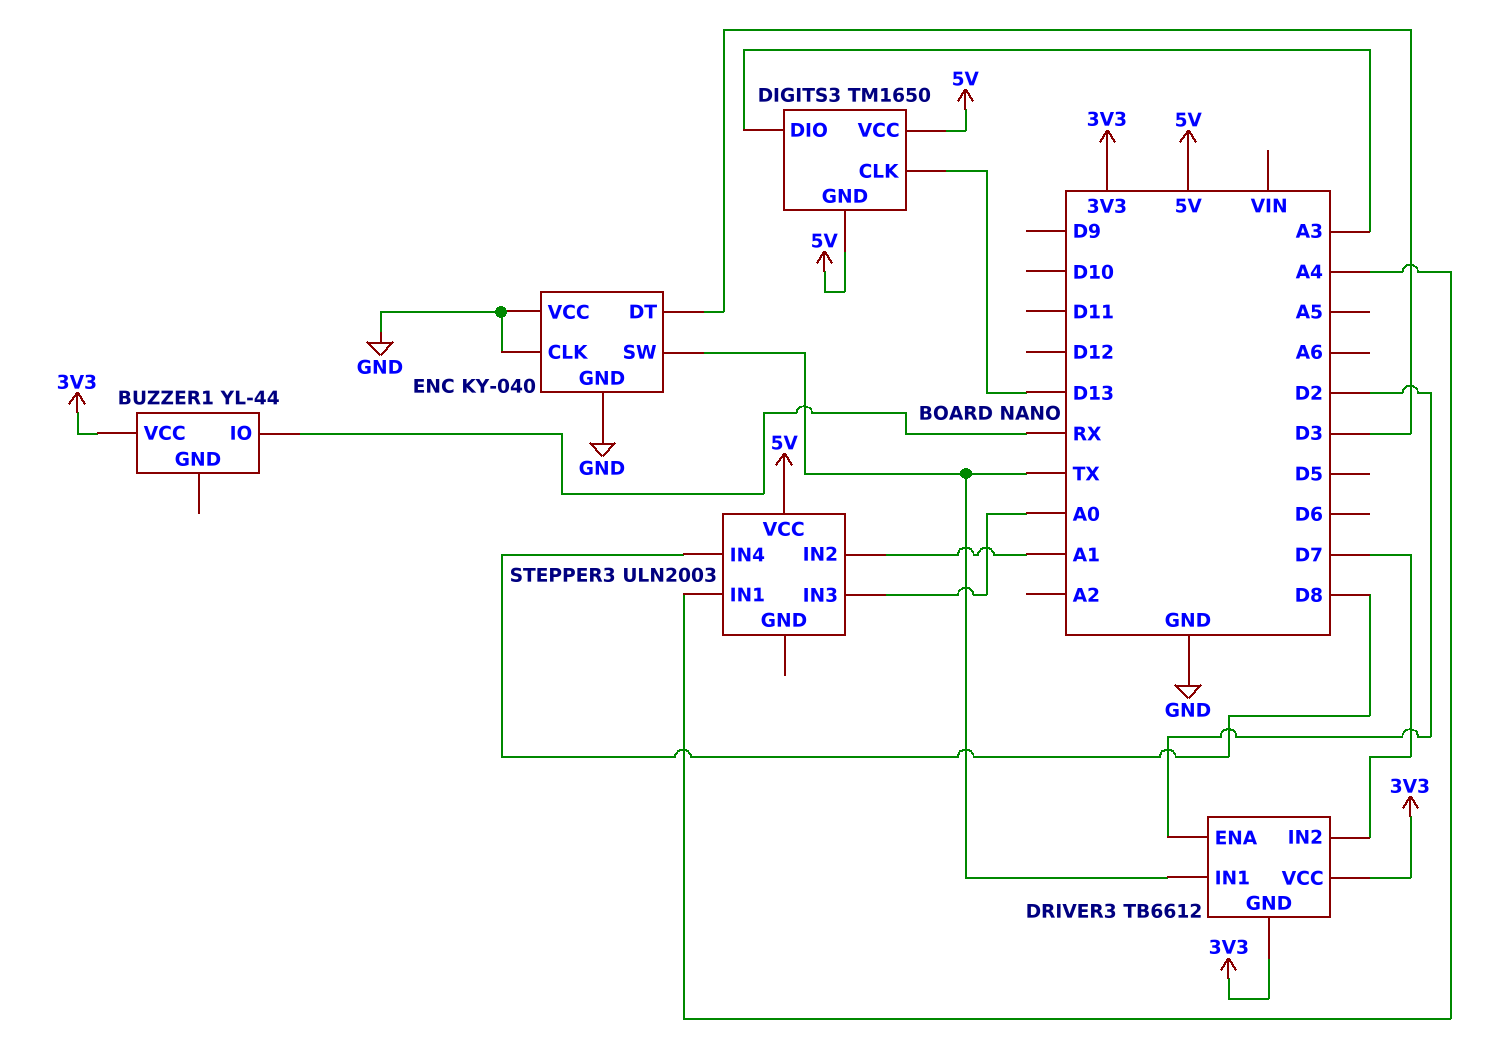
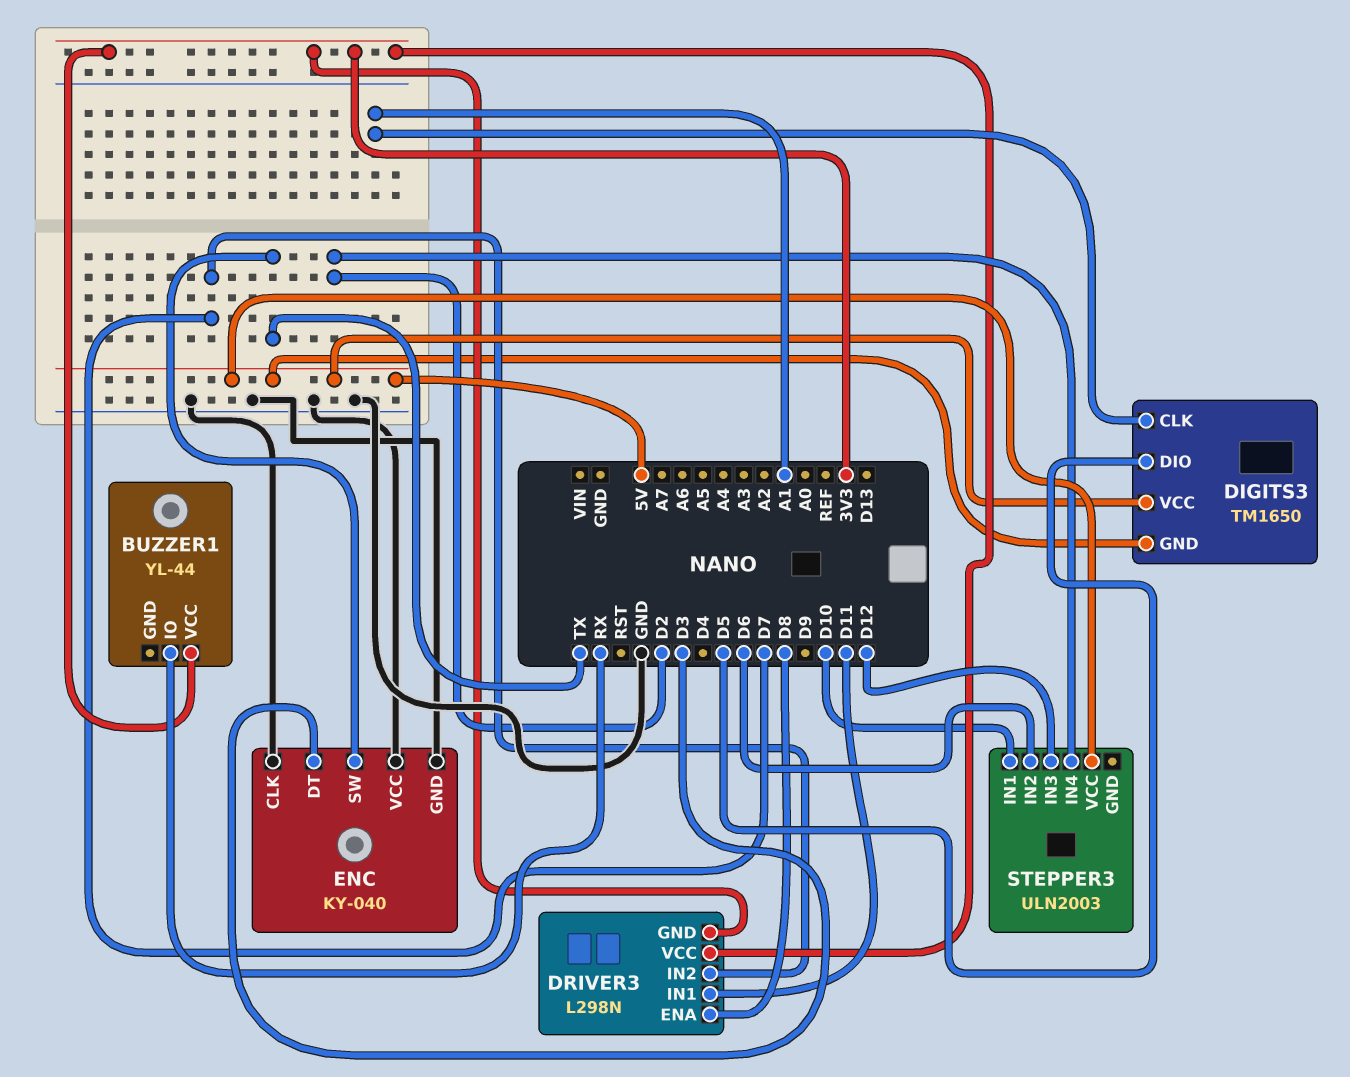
DIGITS3 pin CLK: D13 -> A1
DIGITS3 pin DIO: A3 -> D5
DRIVER3: TB6612 -> L298N
DRIVER3 pin ENA: D2 -> D8
DRIVER3 pin IN1: TX -> D11
STEPPER3 pin IN1: A4 -> D10
STEPPER3 pin IN2: A1 -> D6
STEPPER3 pin IN3: A0 -> D12
STEPPER3 pin IN4: D8 -> D2

